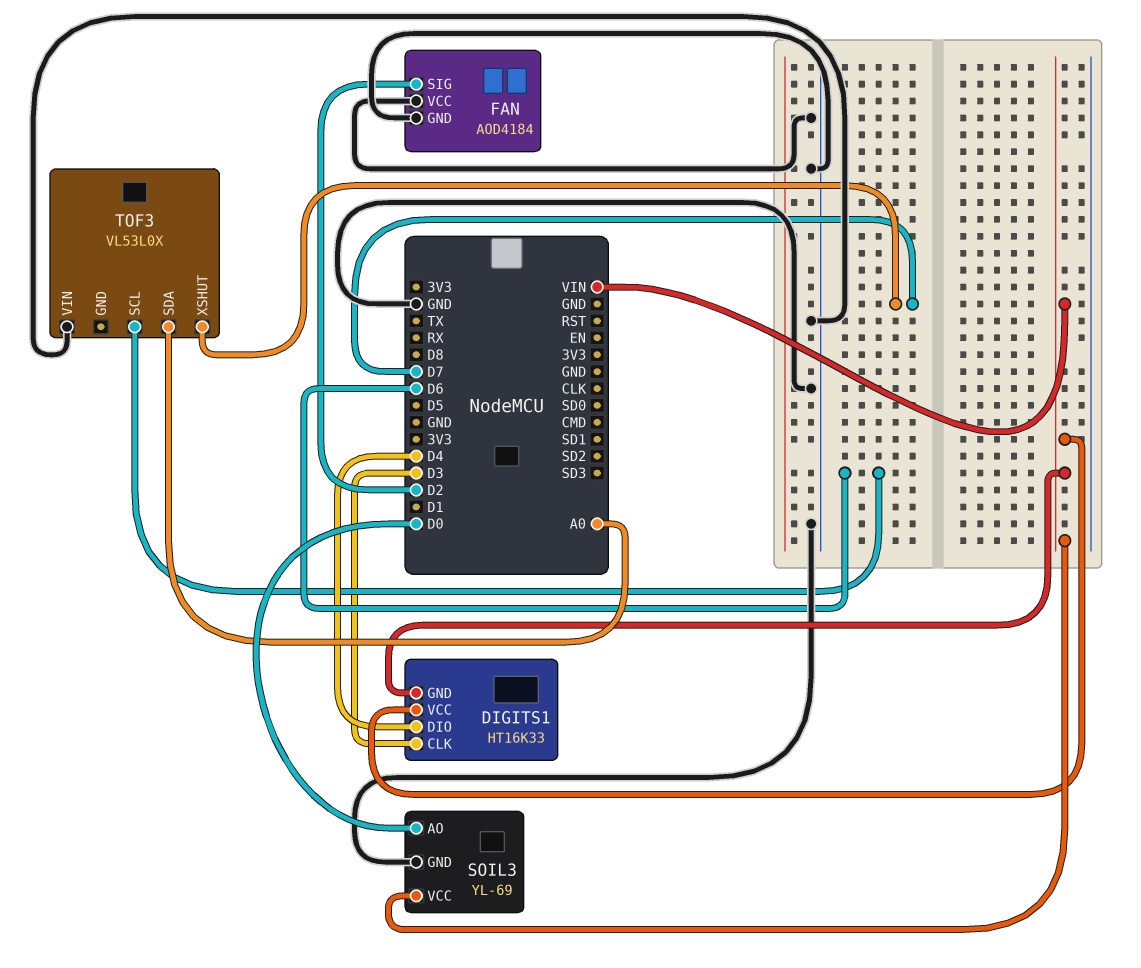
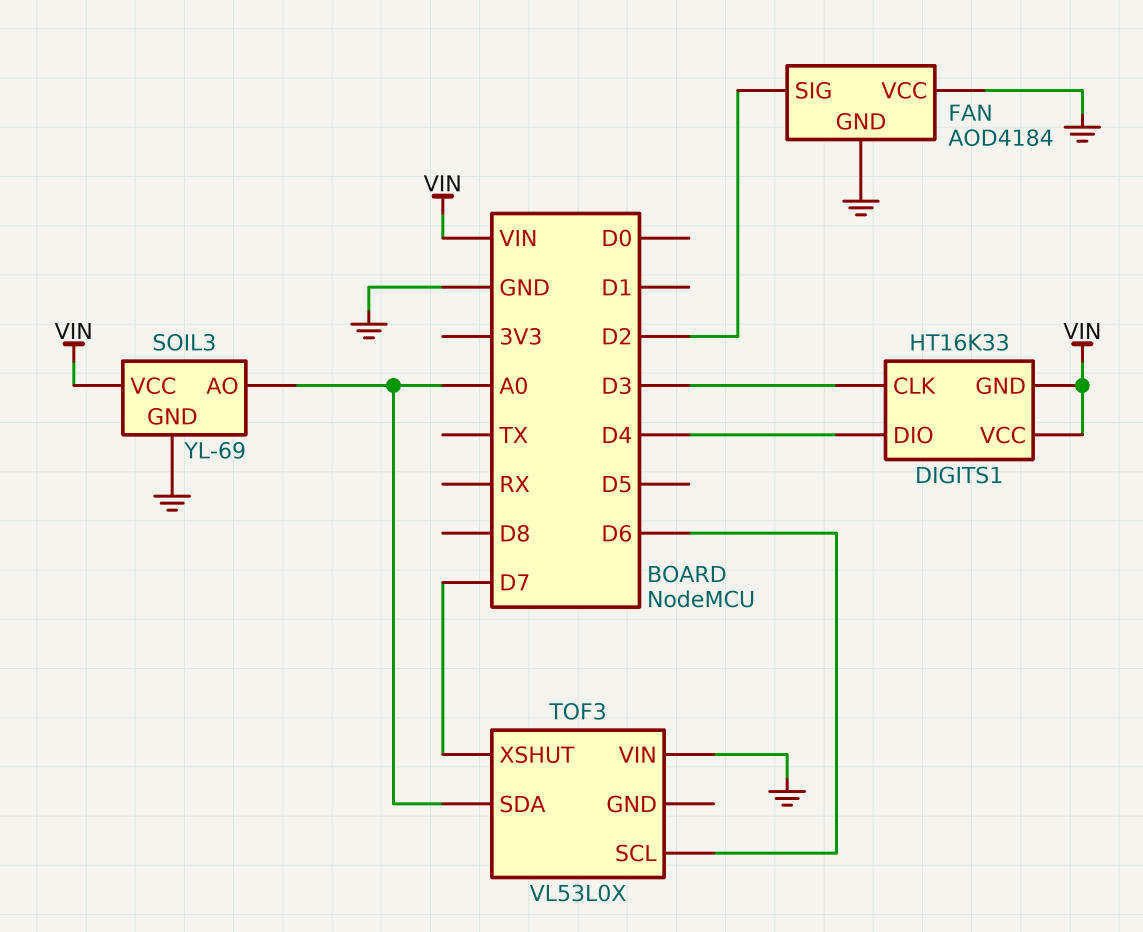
SOIL3 pin AO: D0 -> A0

